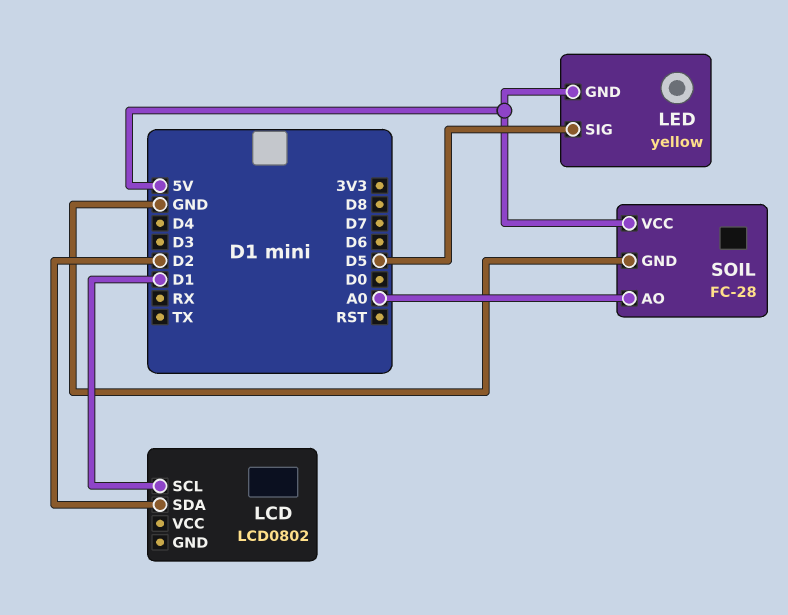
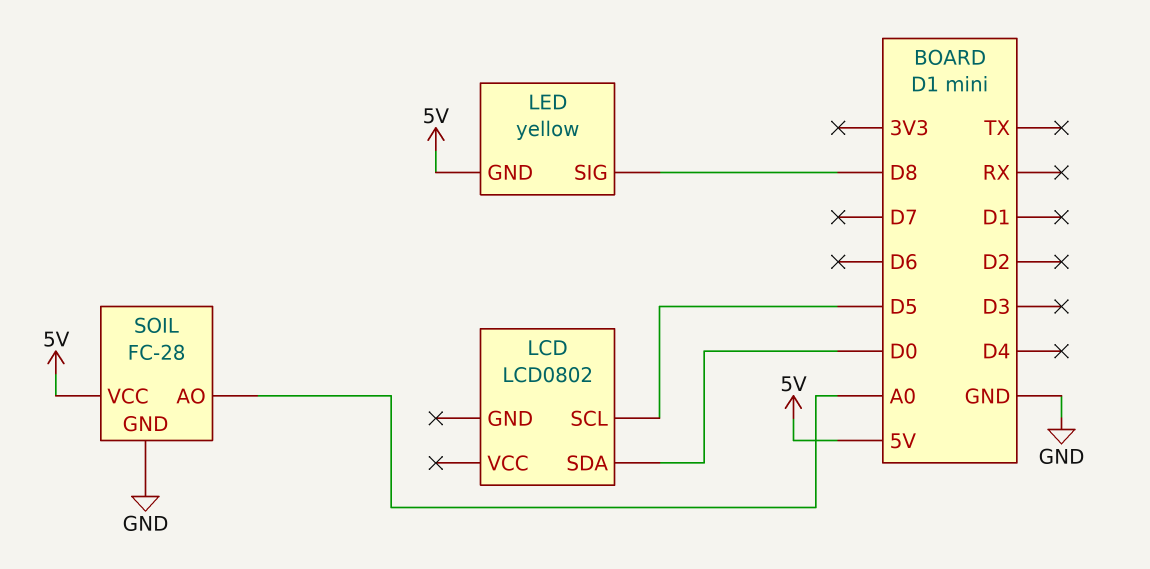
LCD pin SCL: D1 -> D5
LCD pin SDA: D2 -> D0
LED pin SIG: D5 -> D8

